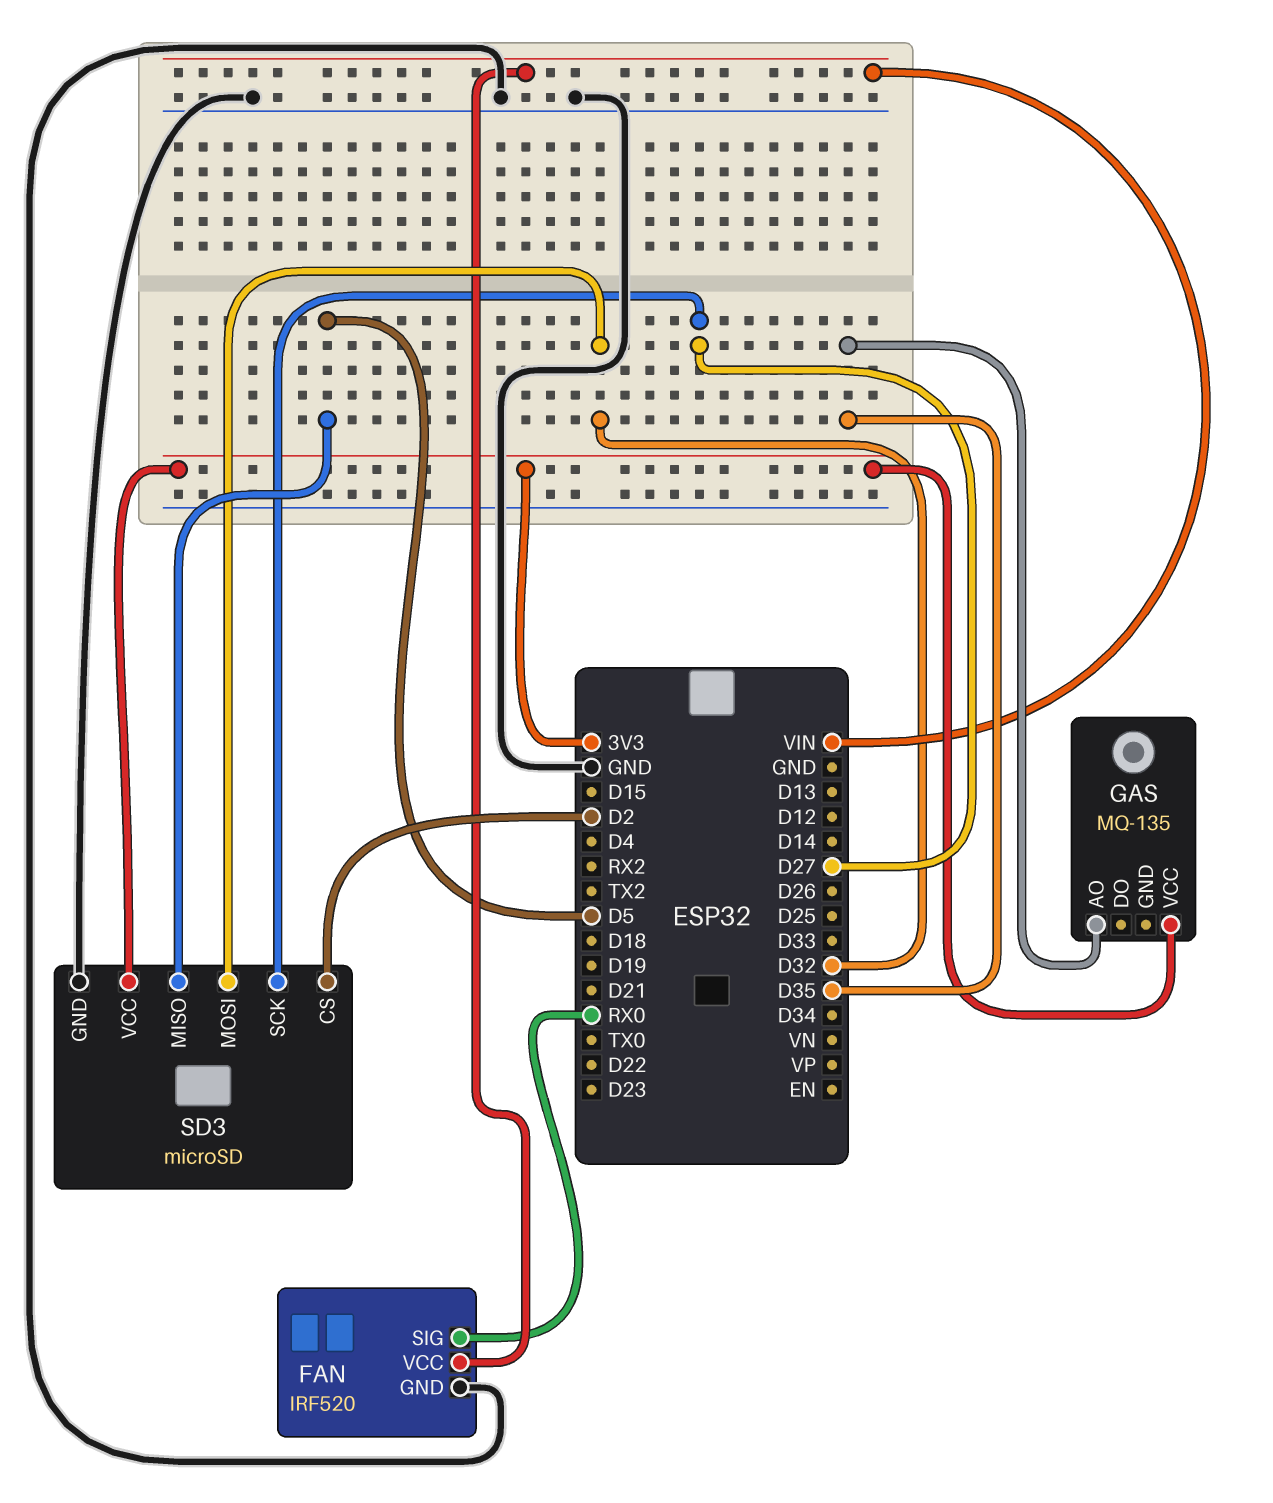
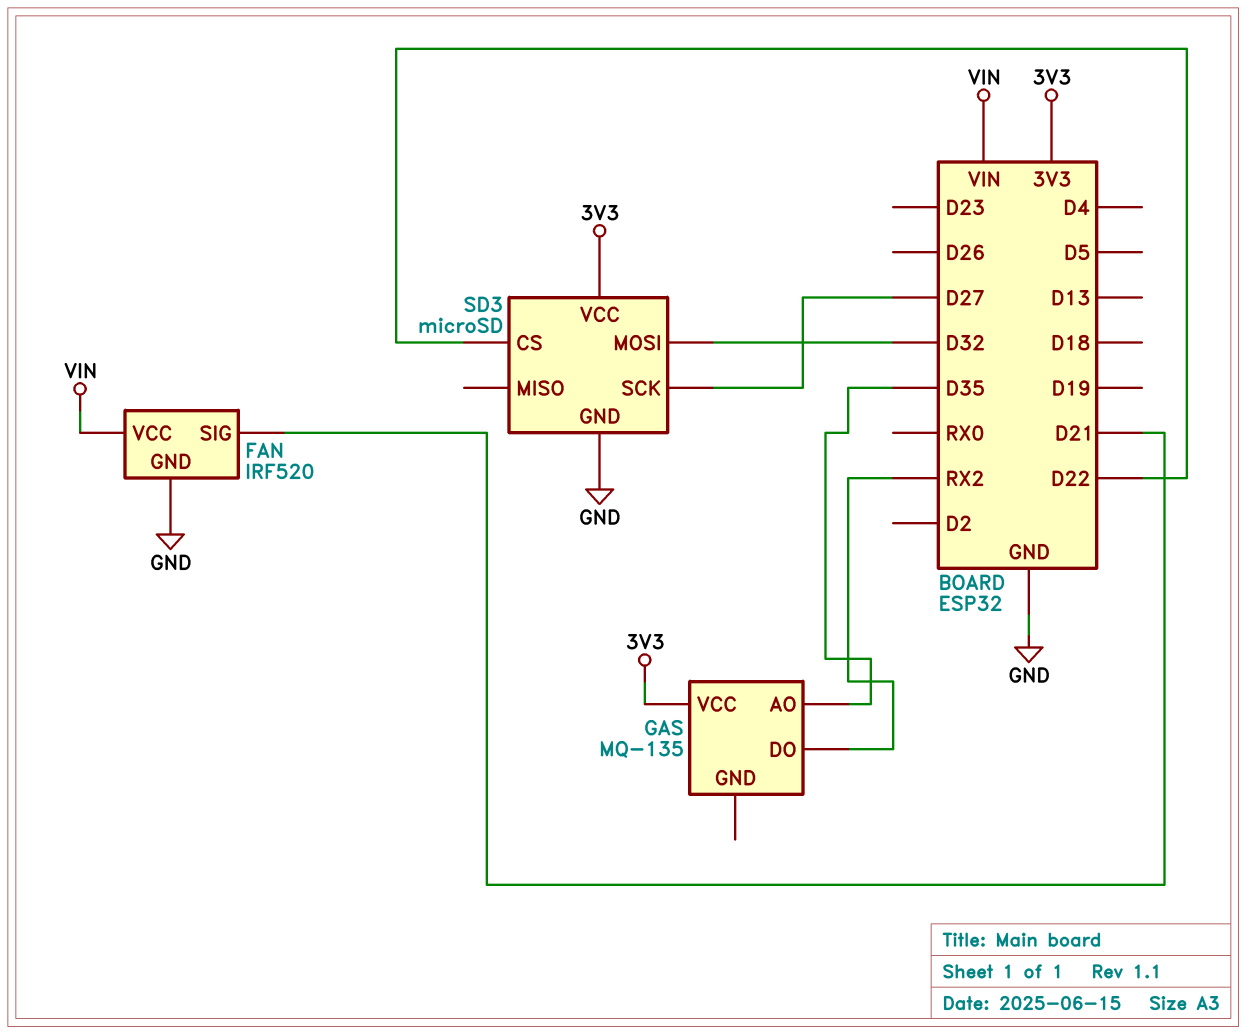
FAN pin SIG: RX0 -> D21
GAS pin DO: none -> RX2
SD3 pin CS: D2 -> D22
SD3 pin MISO: D5 -> none

